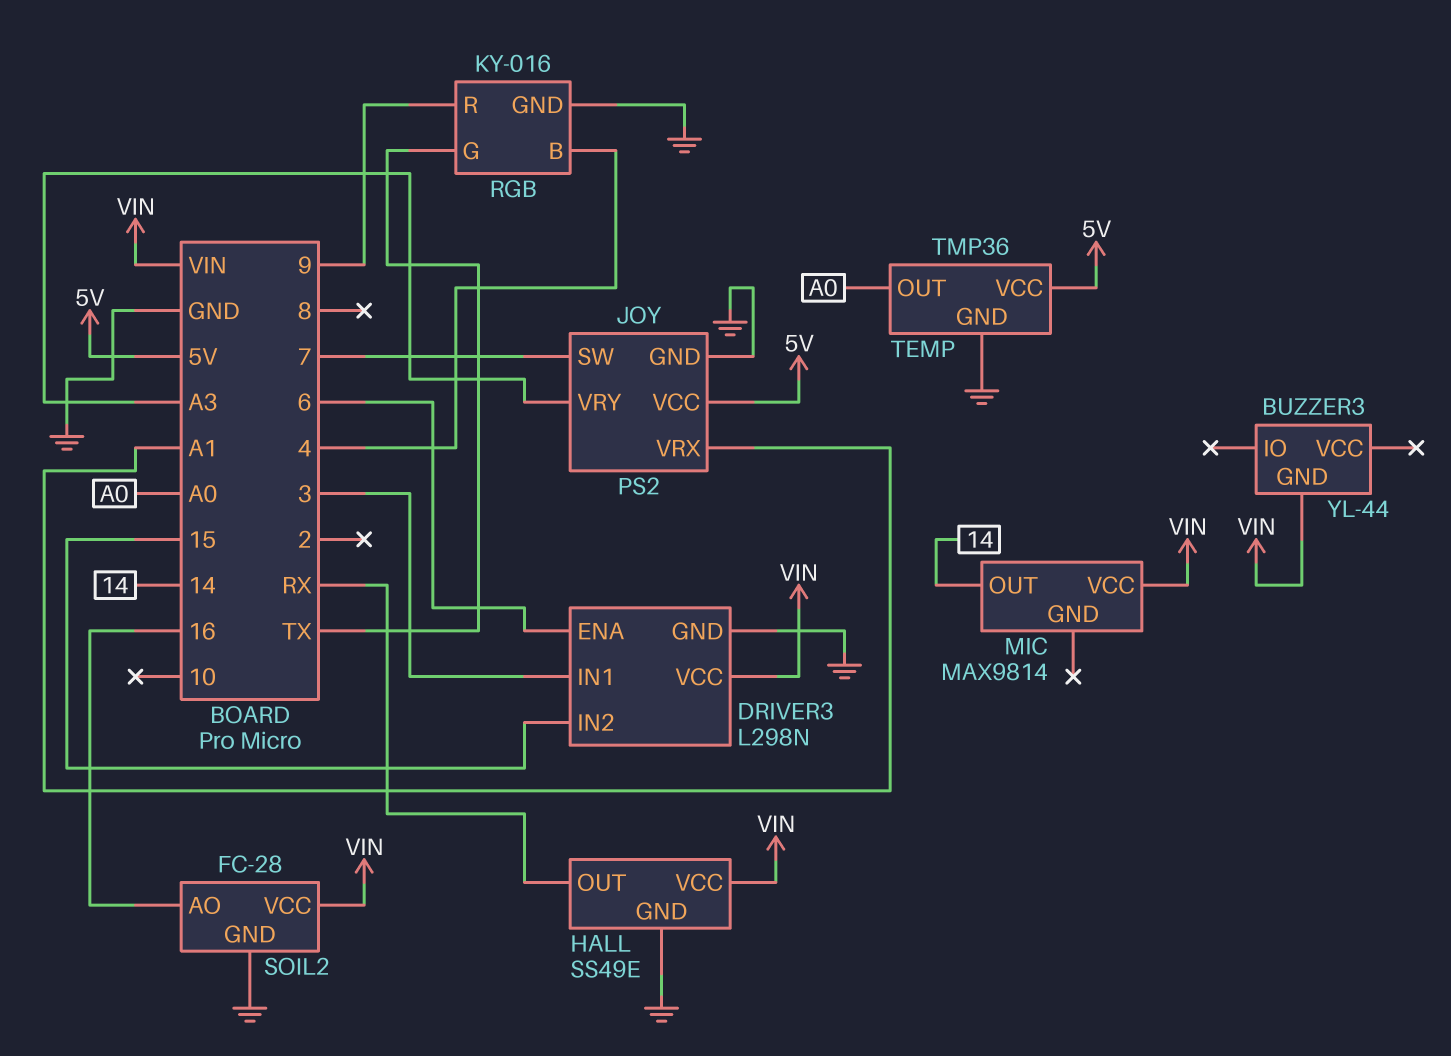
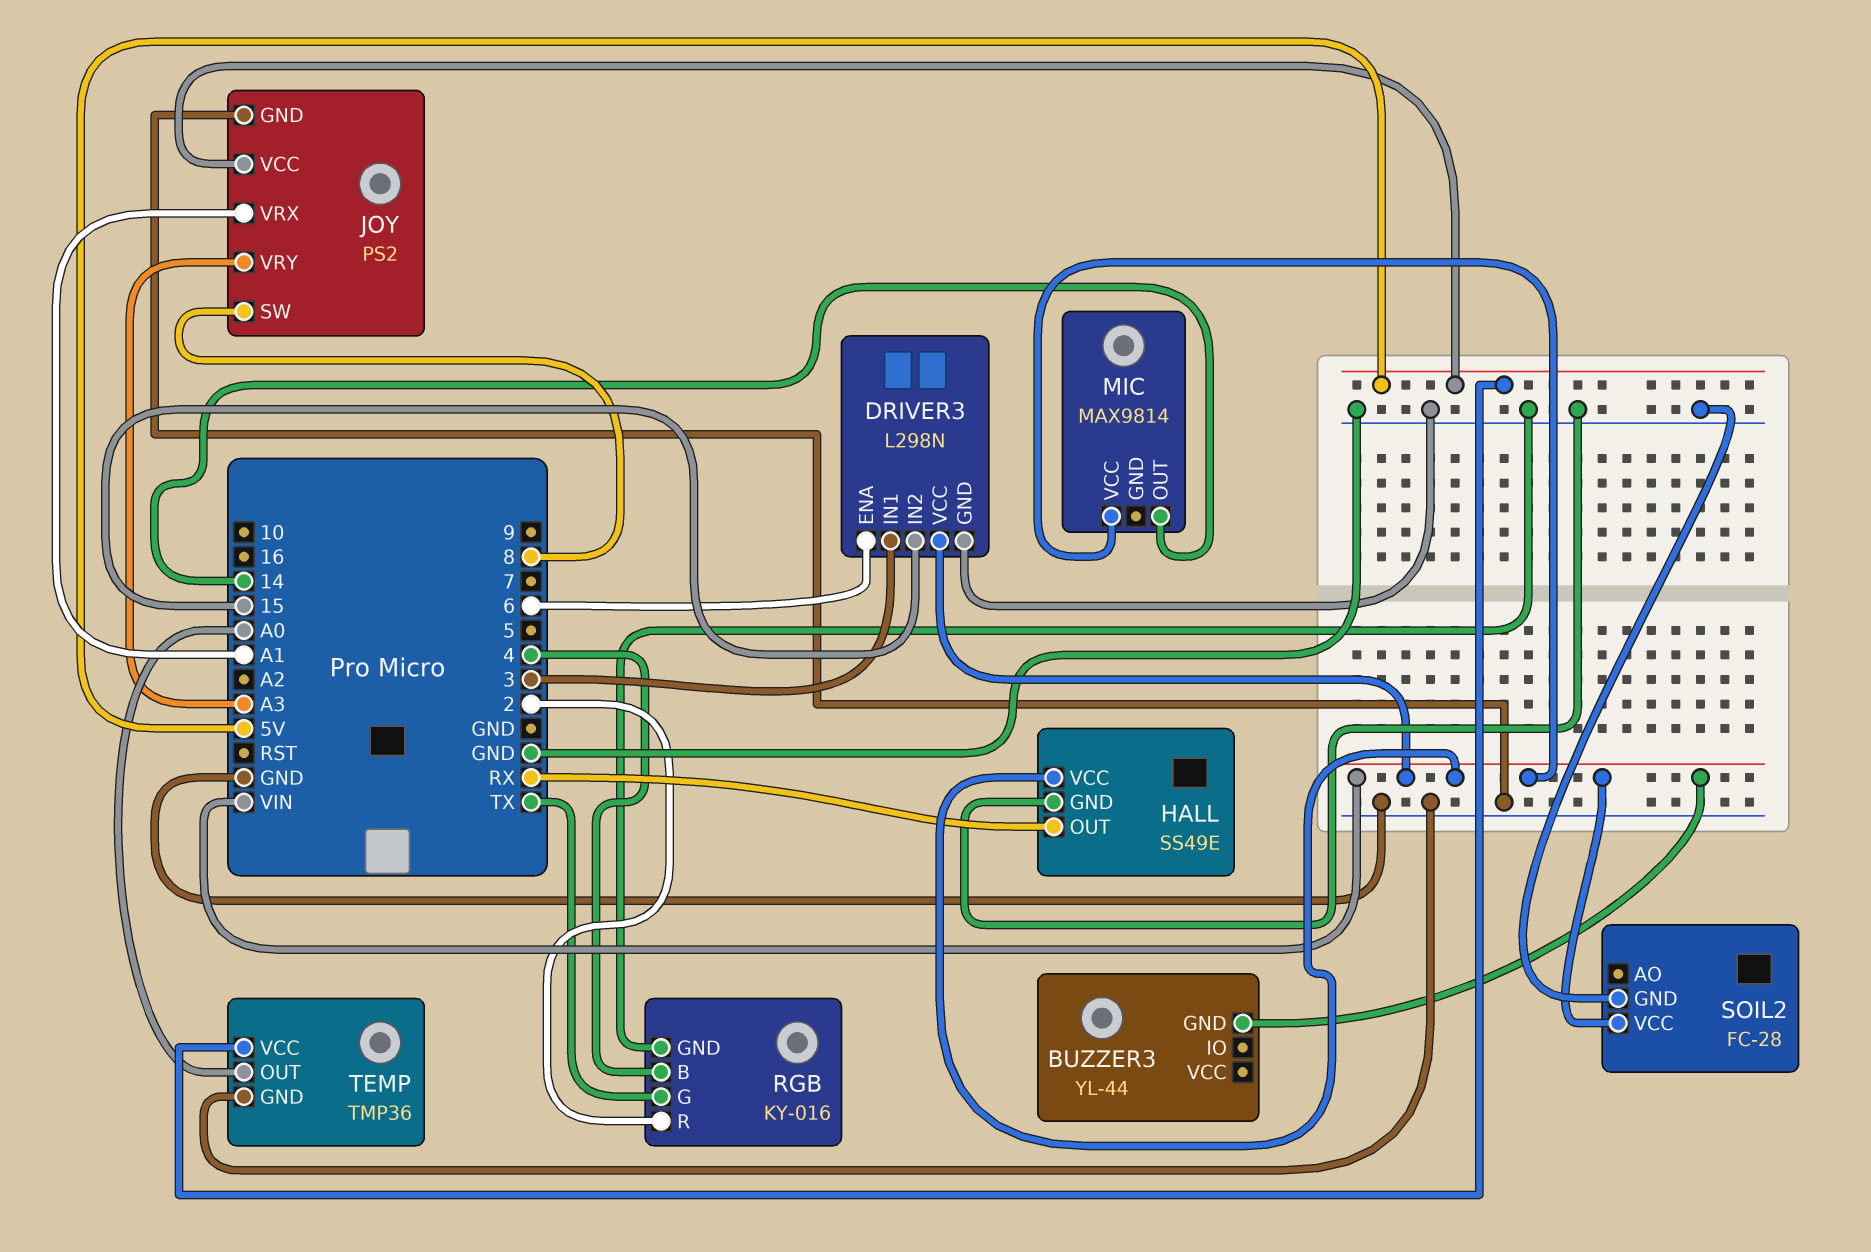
JOY pin SW: 7 -> 8
RGB pin R: 9 -> 2
SOIL2 pin AO: 16 -> none

